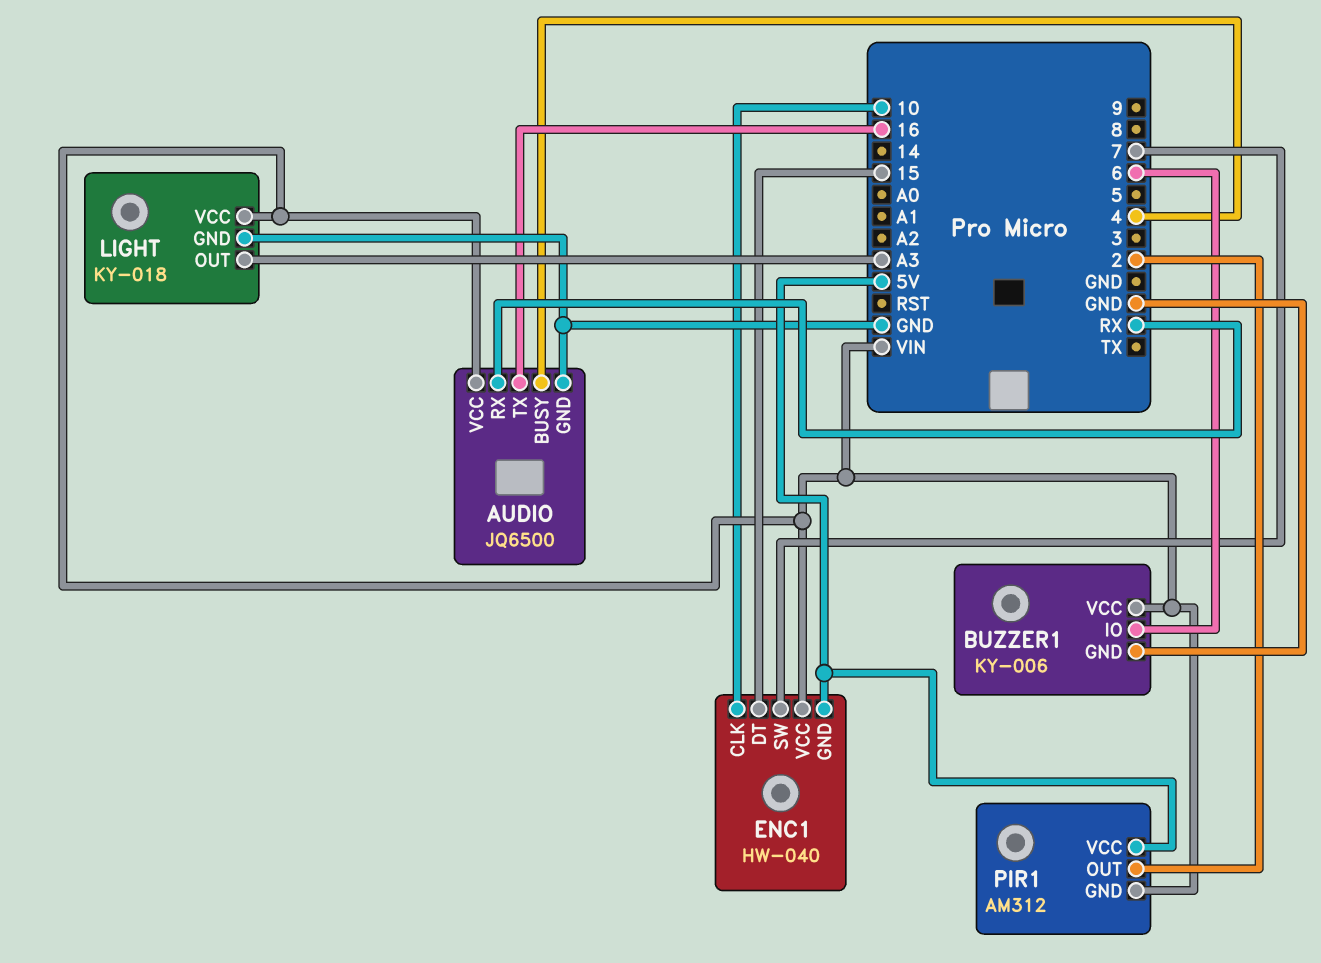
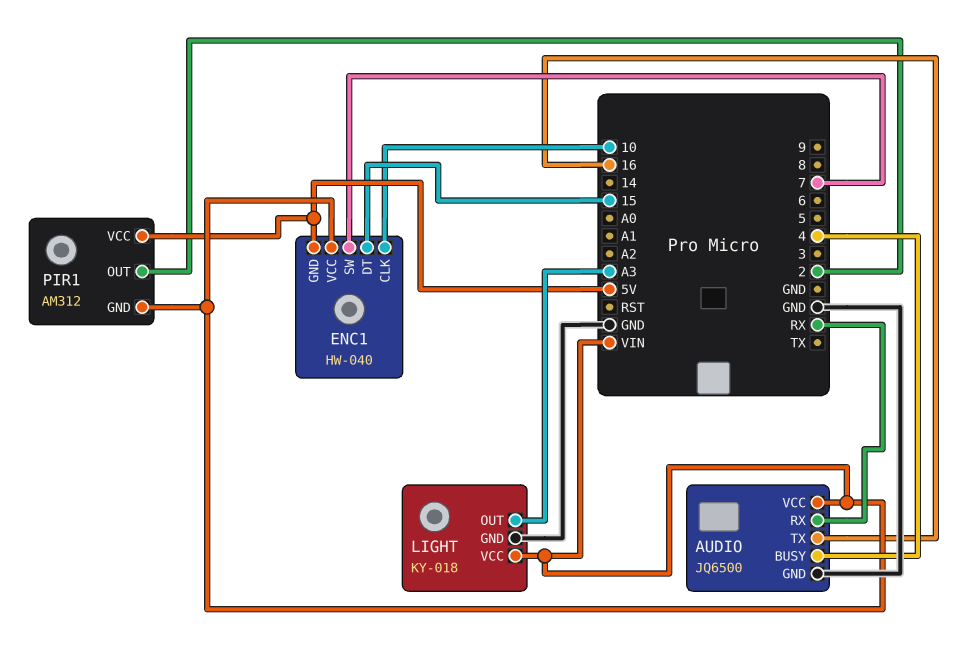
BUZZER1: KY-006 -> none
BUZZER1 pin GND: GND -> none
BUZZER1 pin IO: 6 -> none
BUZZER1 pin VCC: VIN -> none

